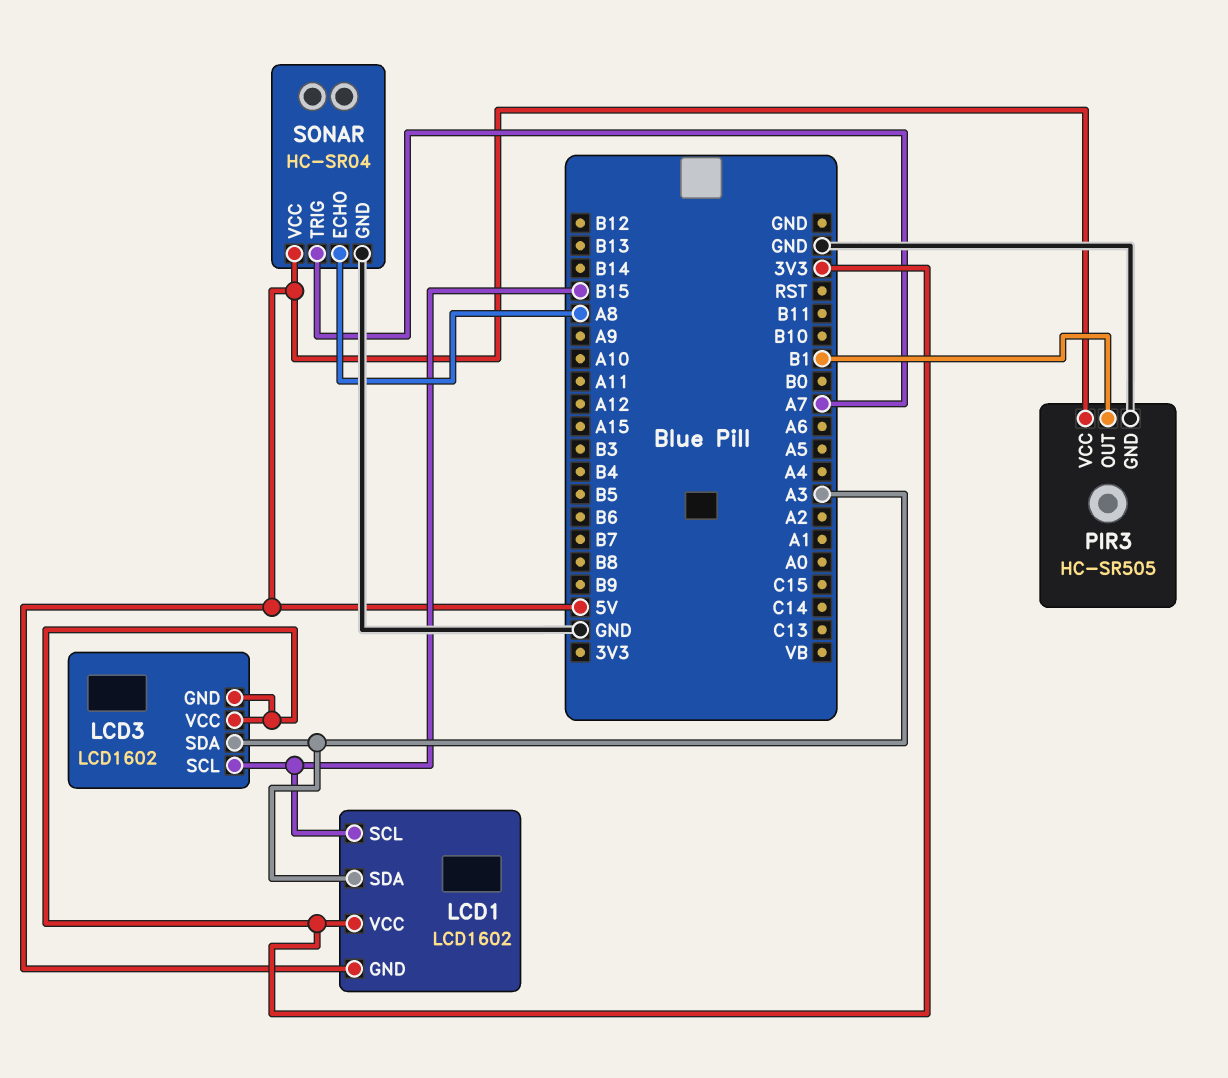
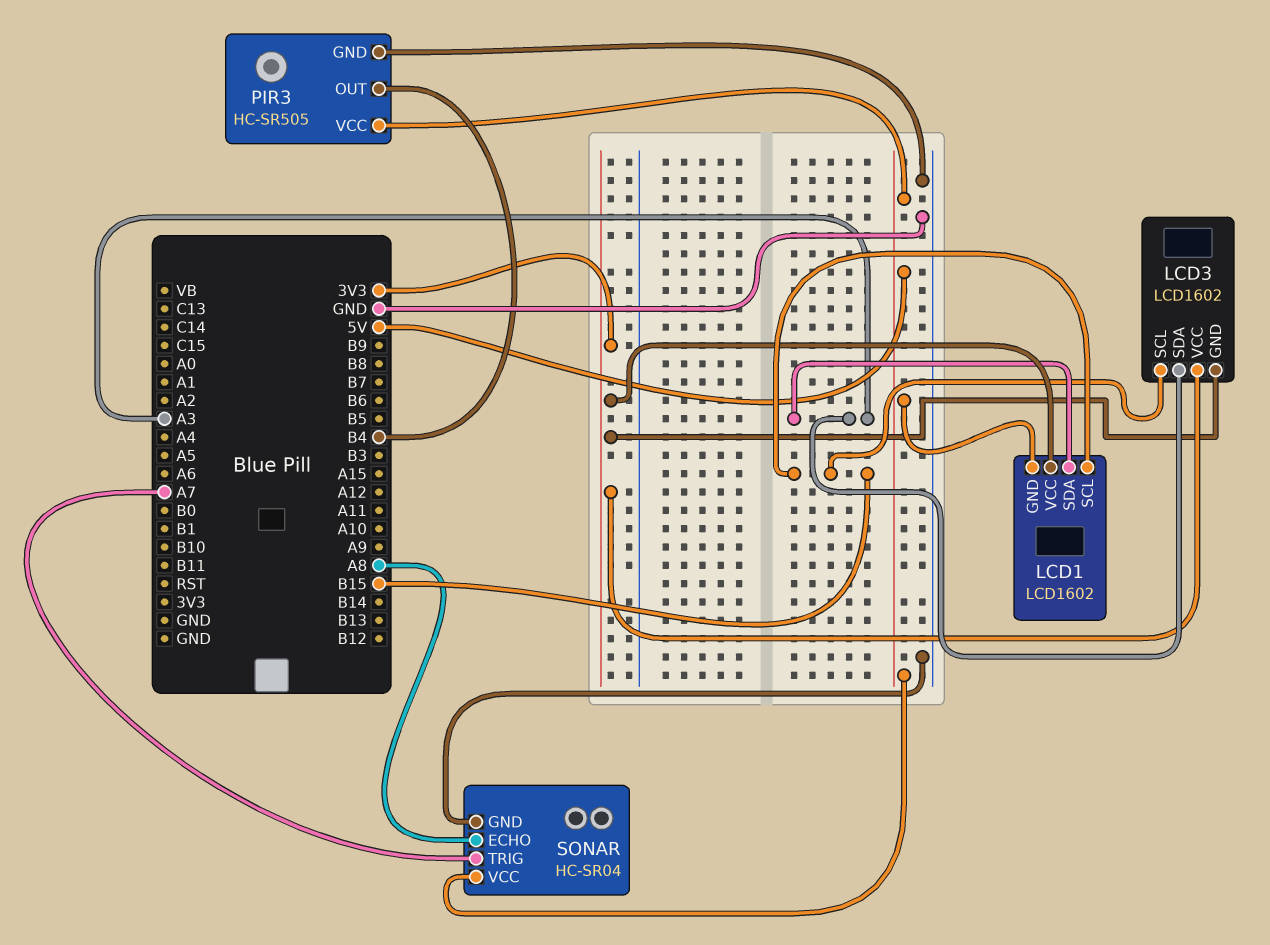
PIR3 pin OUT: B1 -> B4

